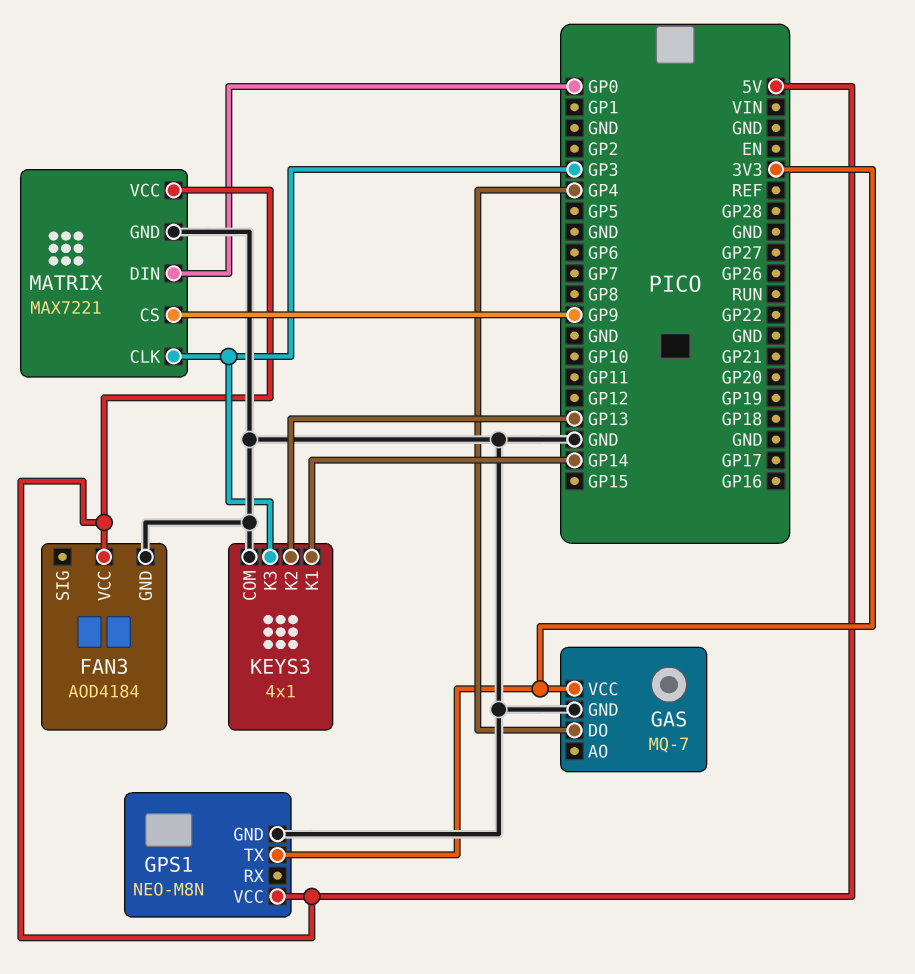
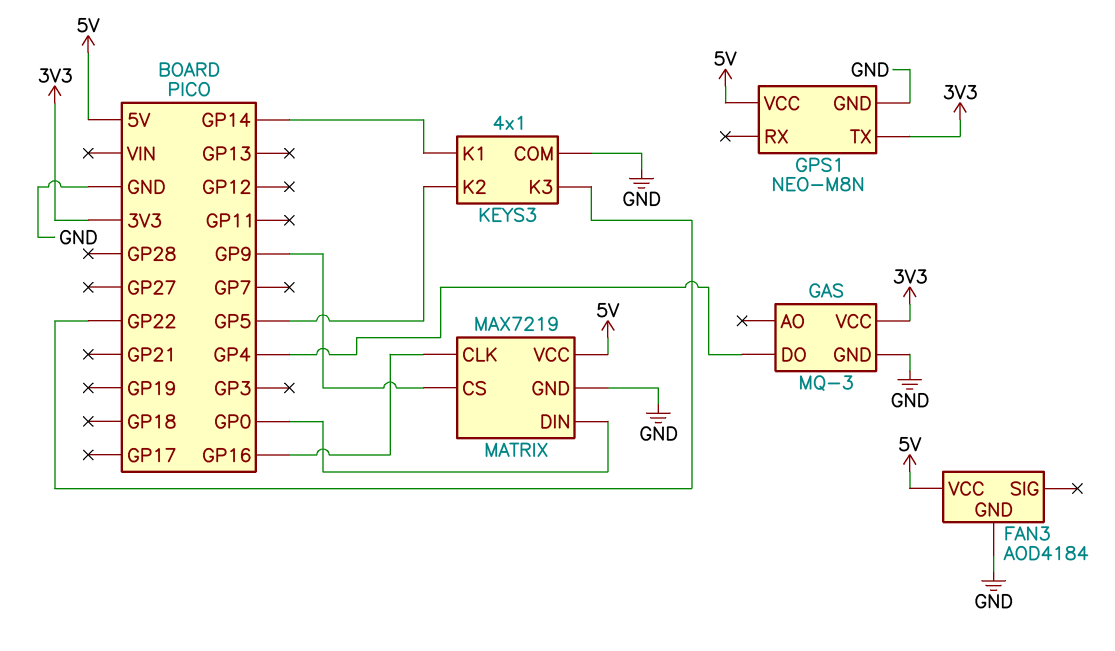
GAS: MQ-7 -> MQ-3
KEYS3 pin K2: GP13 -> GP5
KEYS3 pin K3: GP3 -> GP22
MATRIX: MAX7221 -> MAX7219
MATRIX pin CLK: GP3 -> GP16

